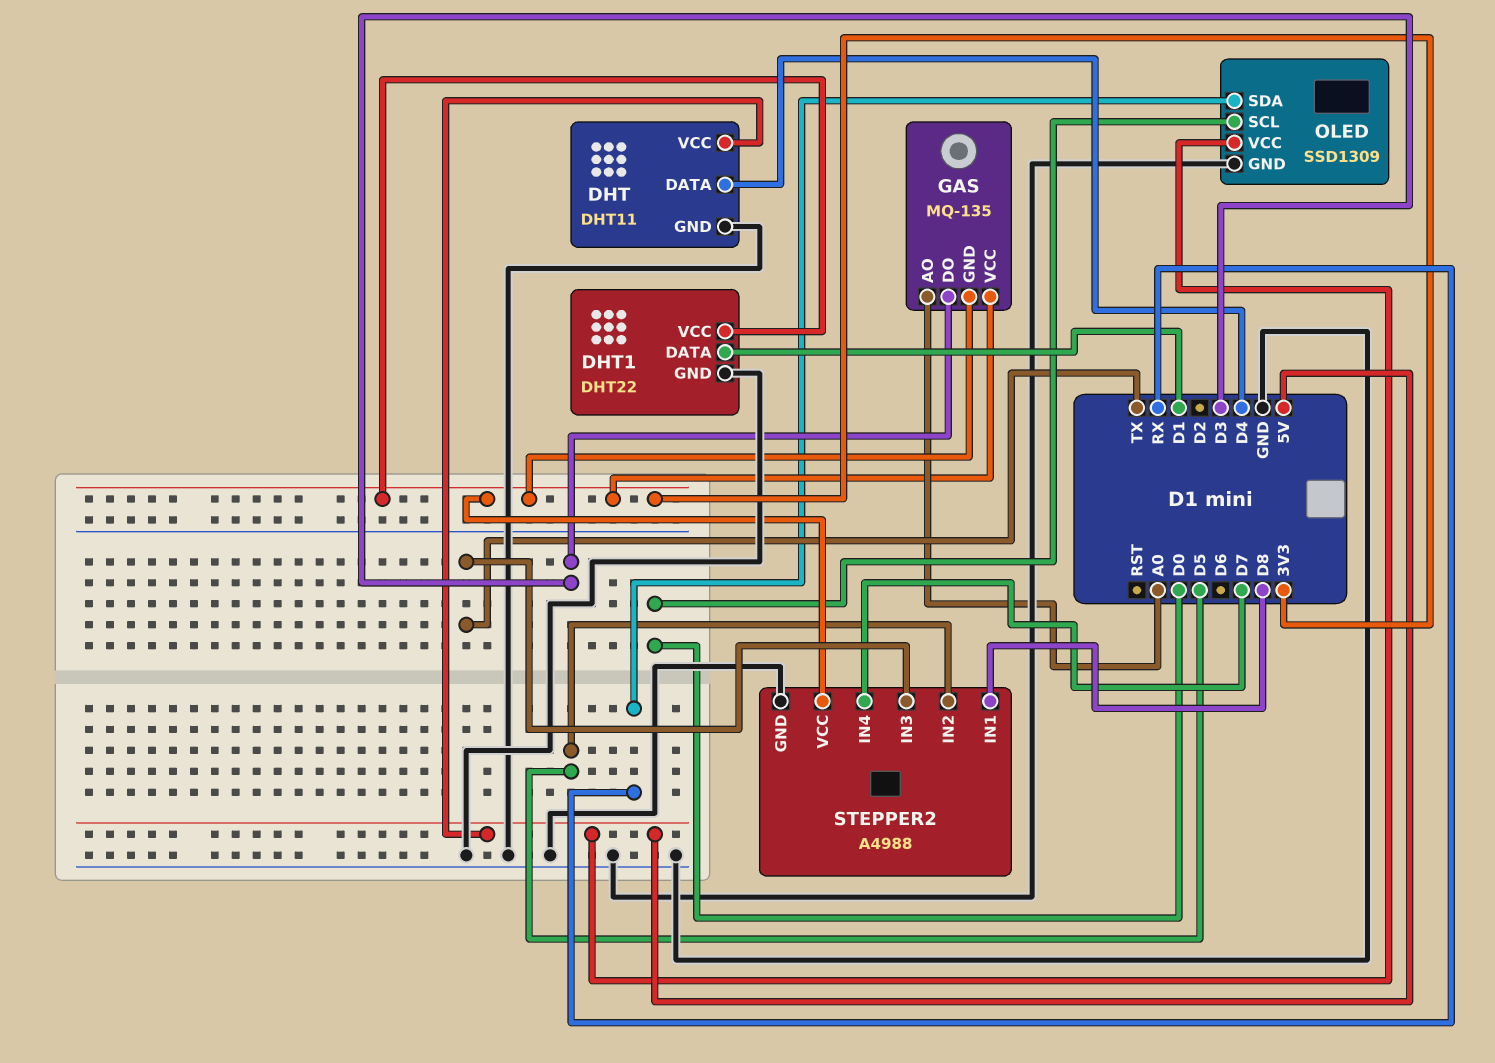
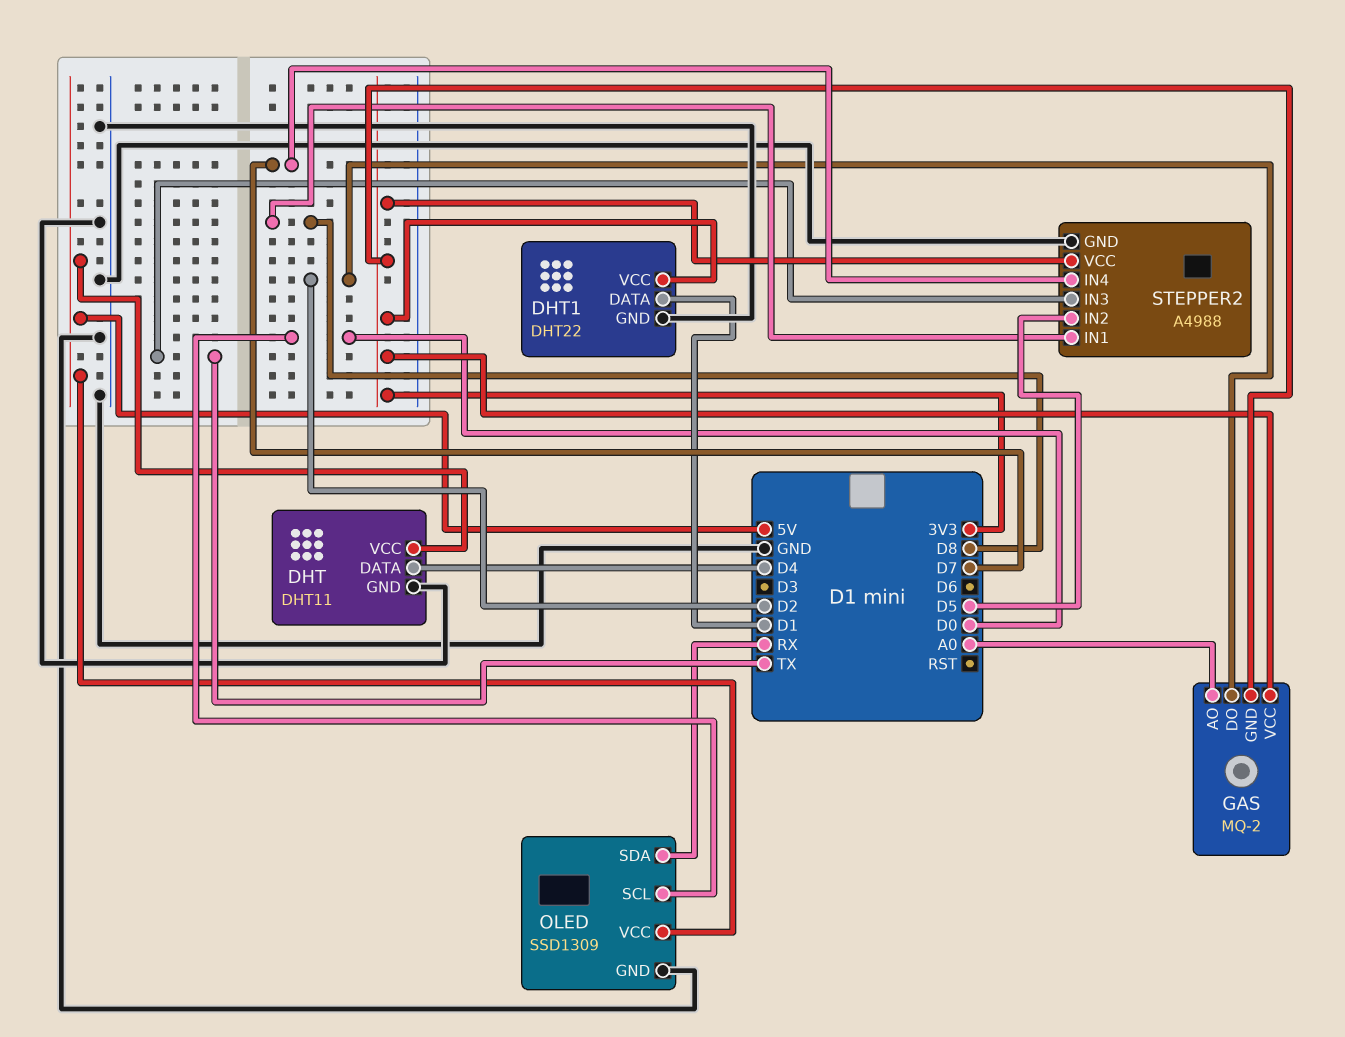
GAS: MQ-135 -> MQ-2
GAS pin DO: D3 -> D2

